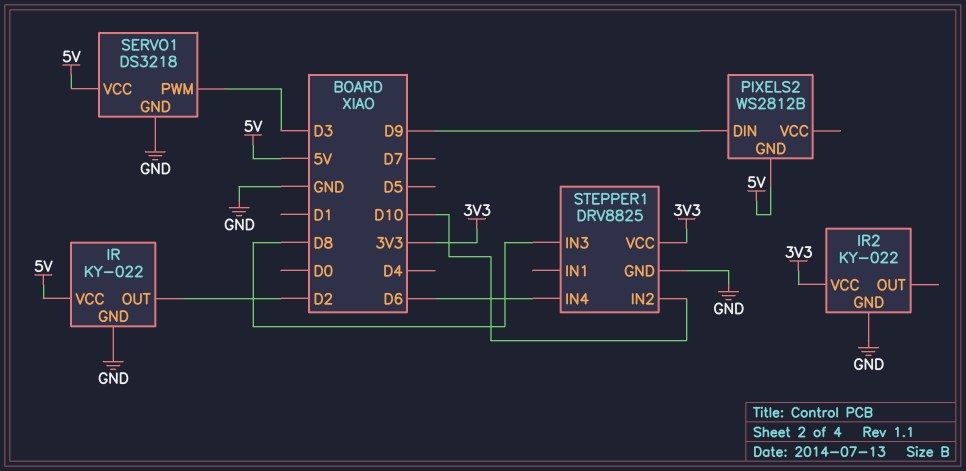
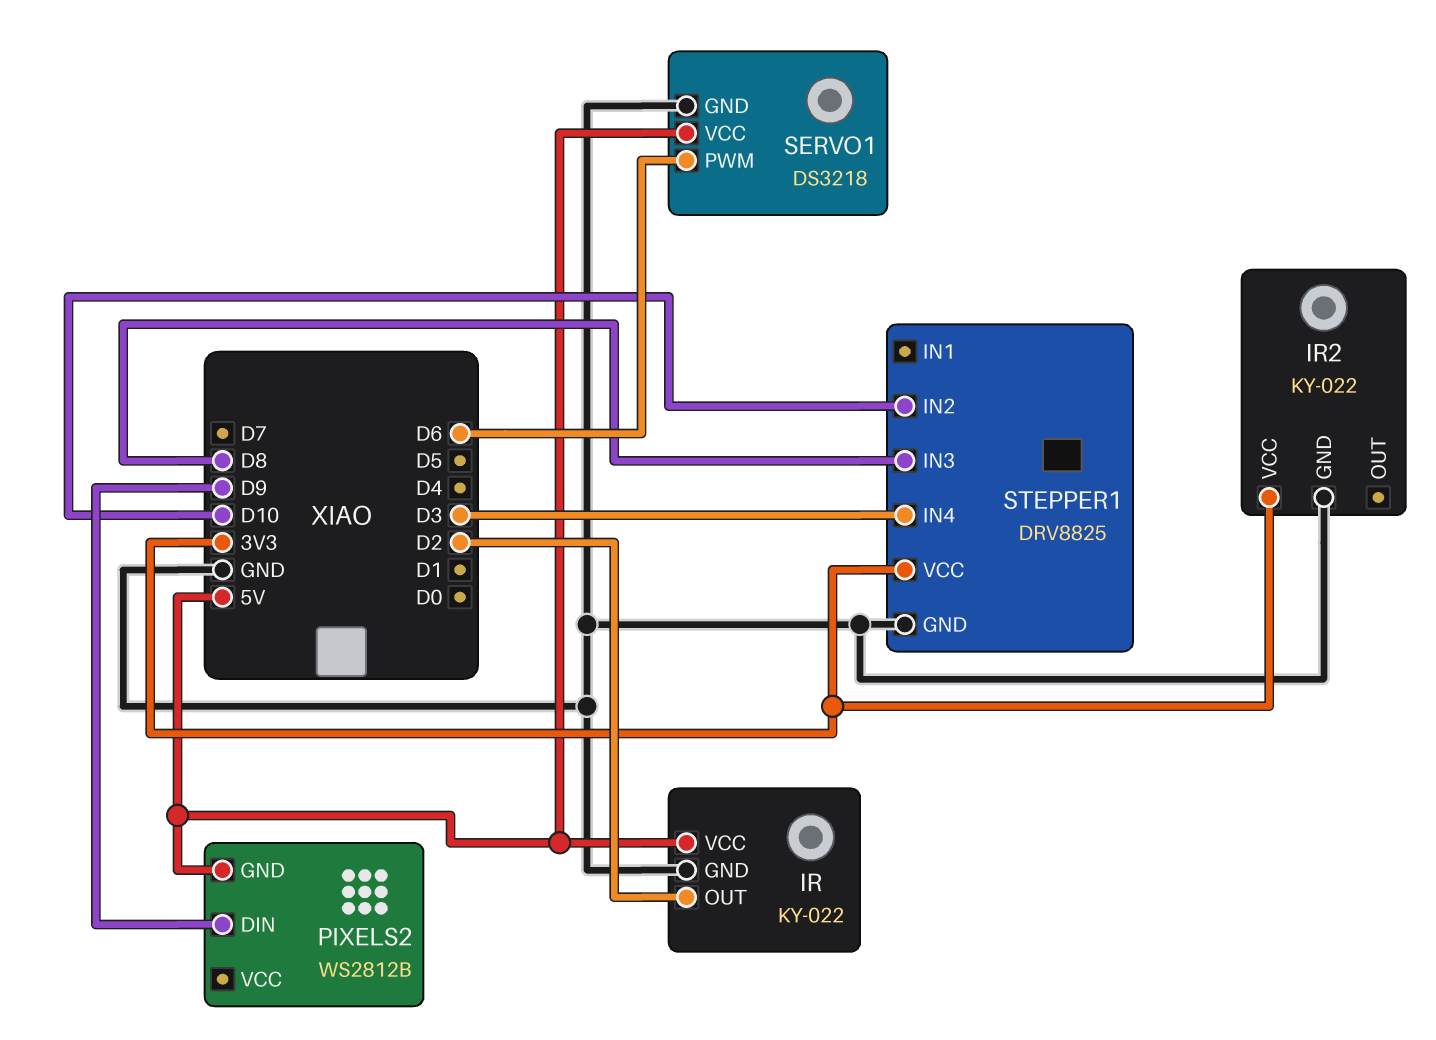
SERVO1 pin PWM: D3 -> D6
STEPPER1 pin IN4: D6 -> D3

